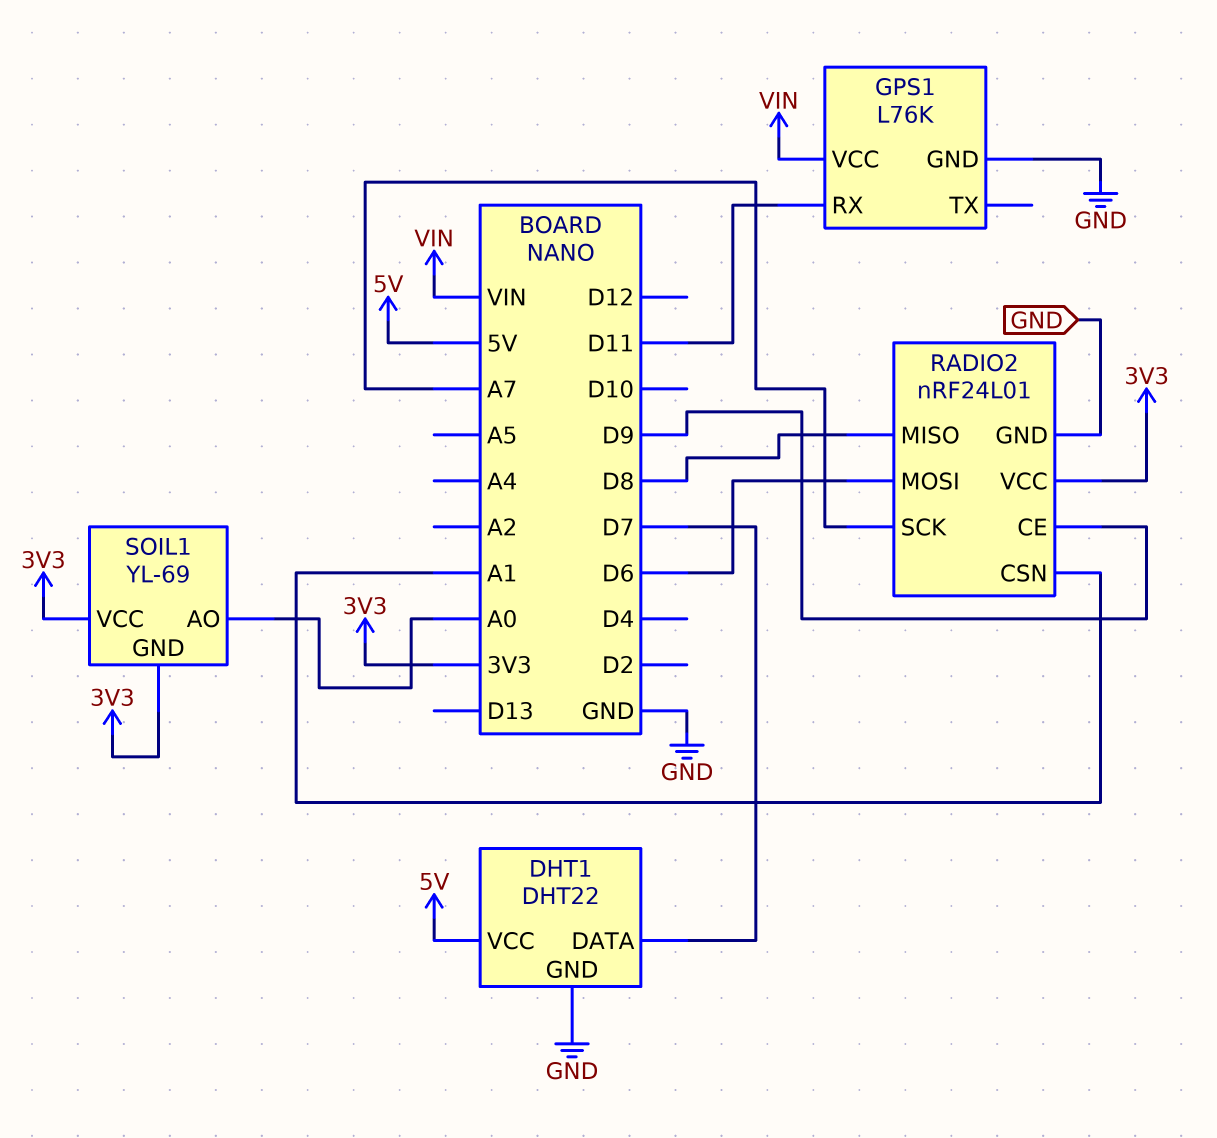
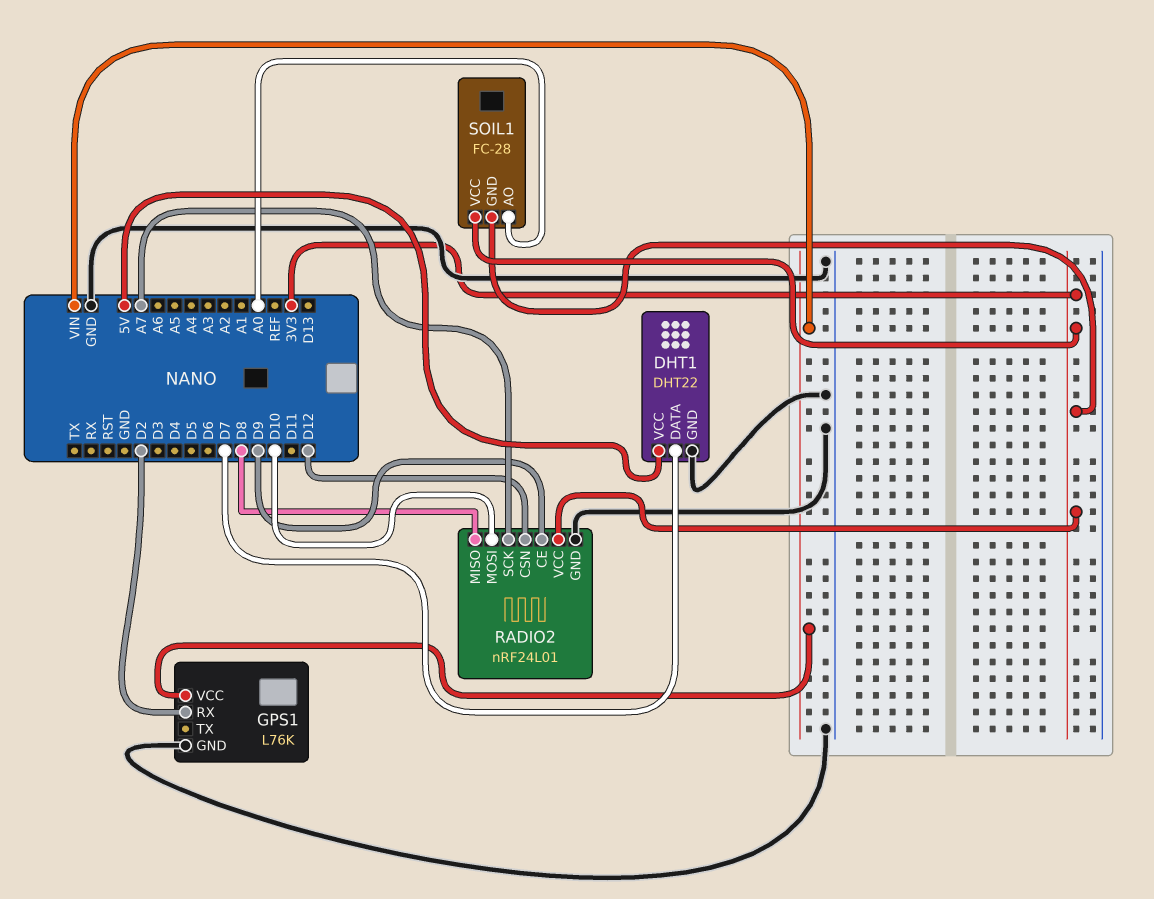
GPS1 pin RX: D11 -> D2
RADIO2 pin CSN: A1 -> D12
RADIO2 pin MOSI: D6 -> D10
SOIL1: YL-69 -> FC-28

